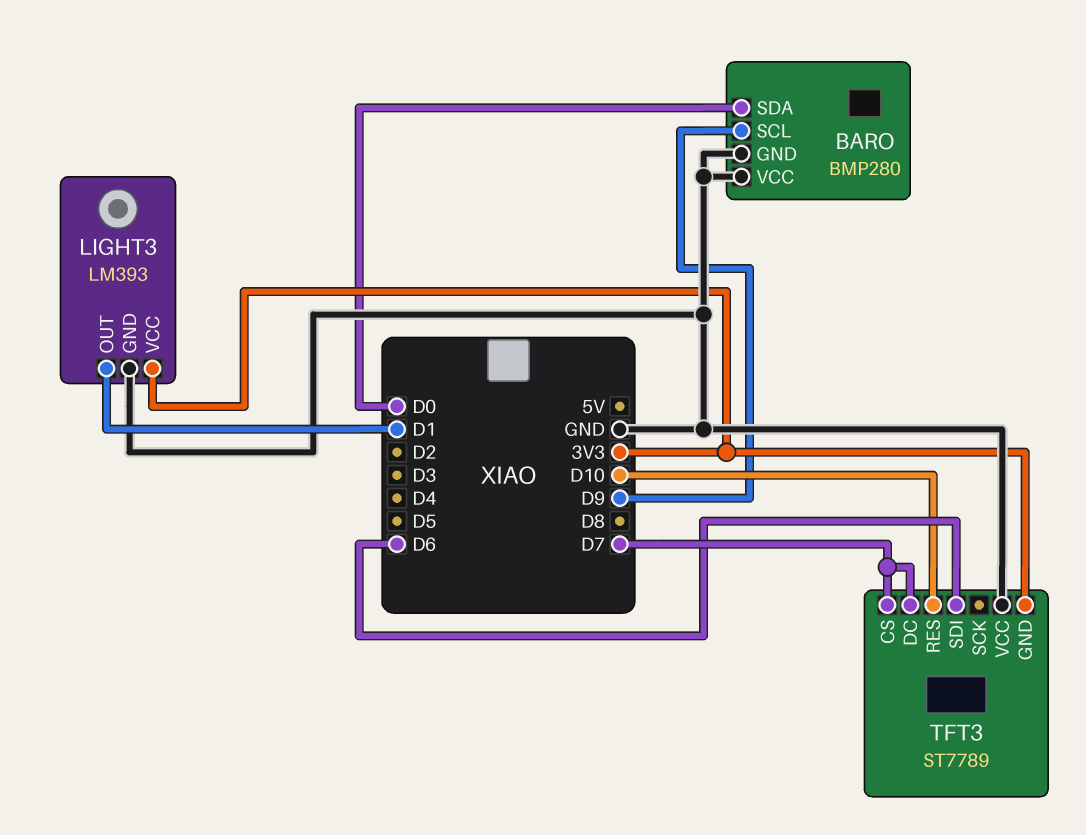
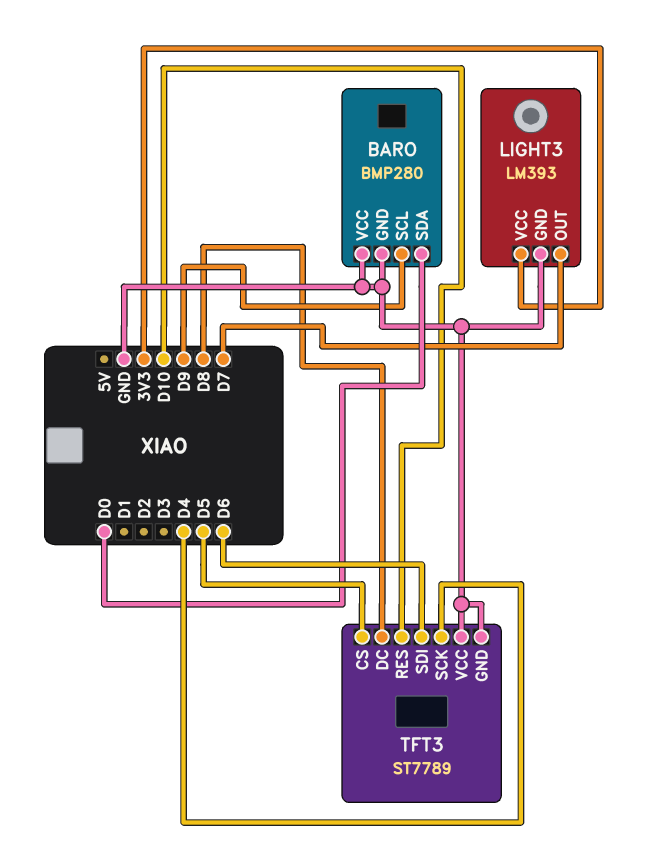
LIGHT3 pin OUT: D1 -> D7
TFT3 pin CS: D7 -> D5
TFT3 pin DC: D7 -> D8
TFT3 pin GND: 3V3 -> GND
TFT3 pin SCK: none -> D4

